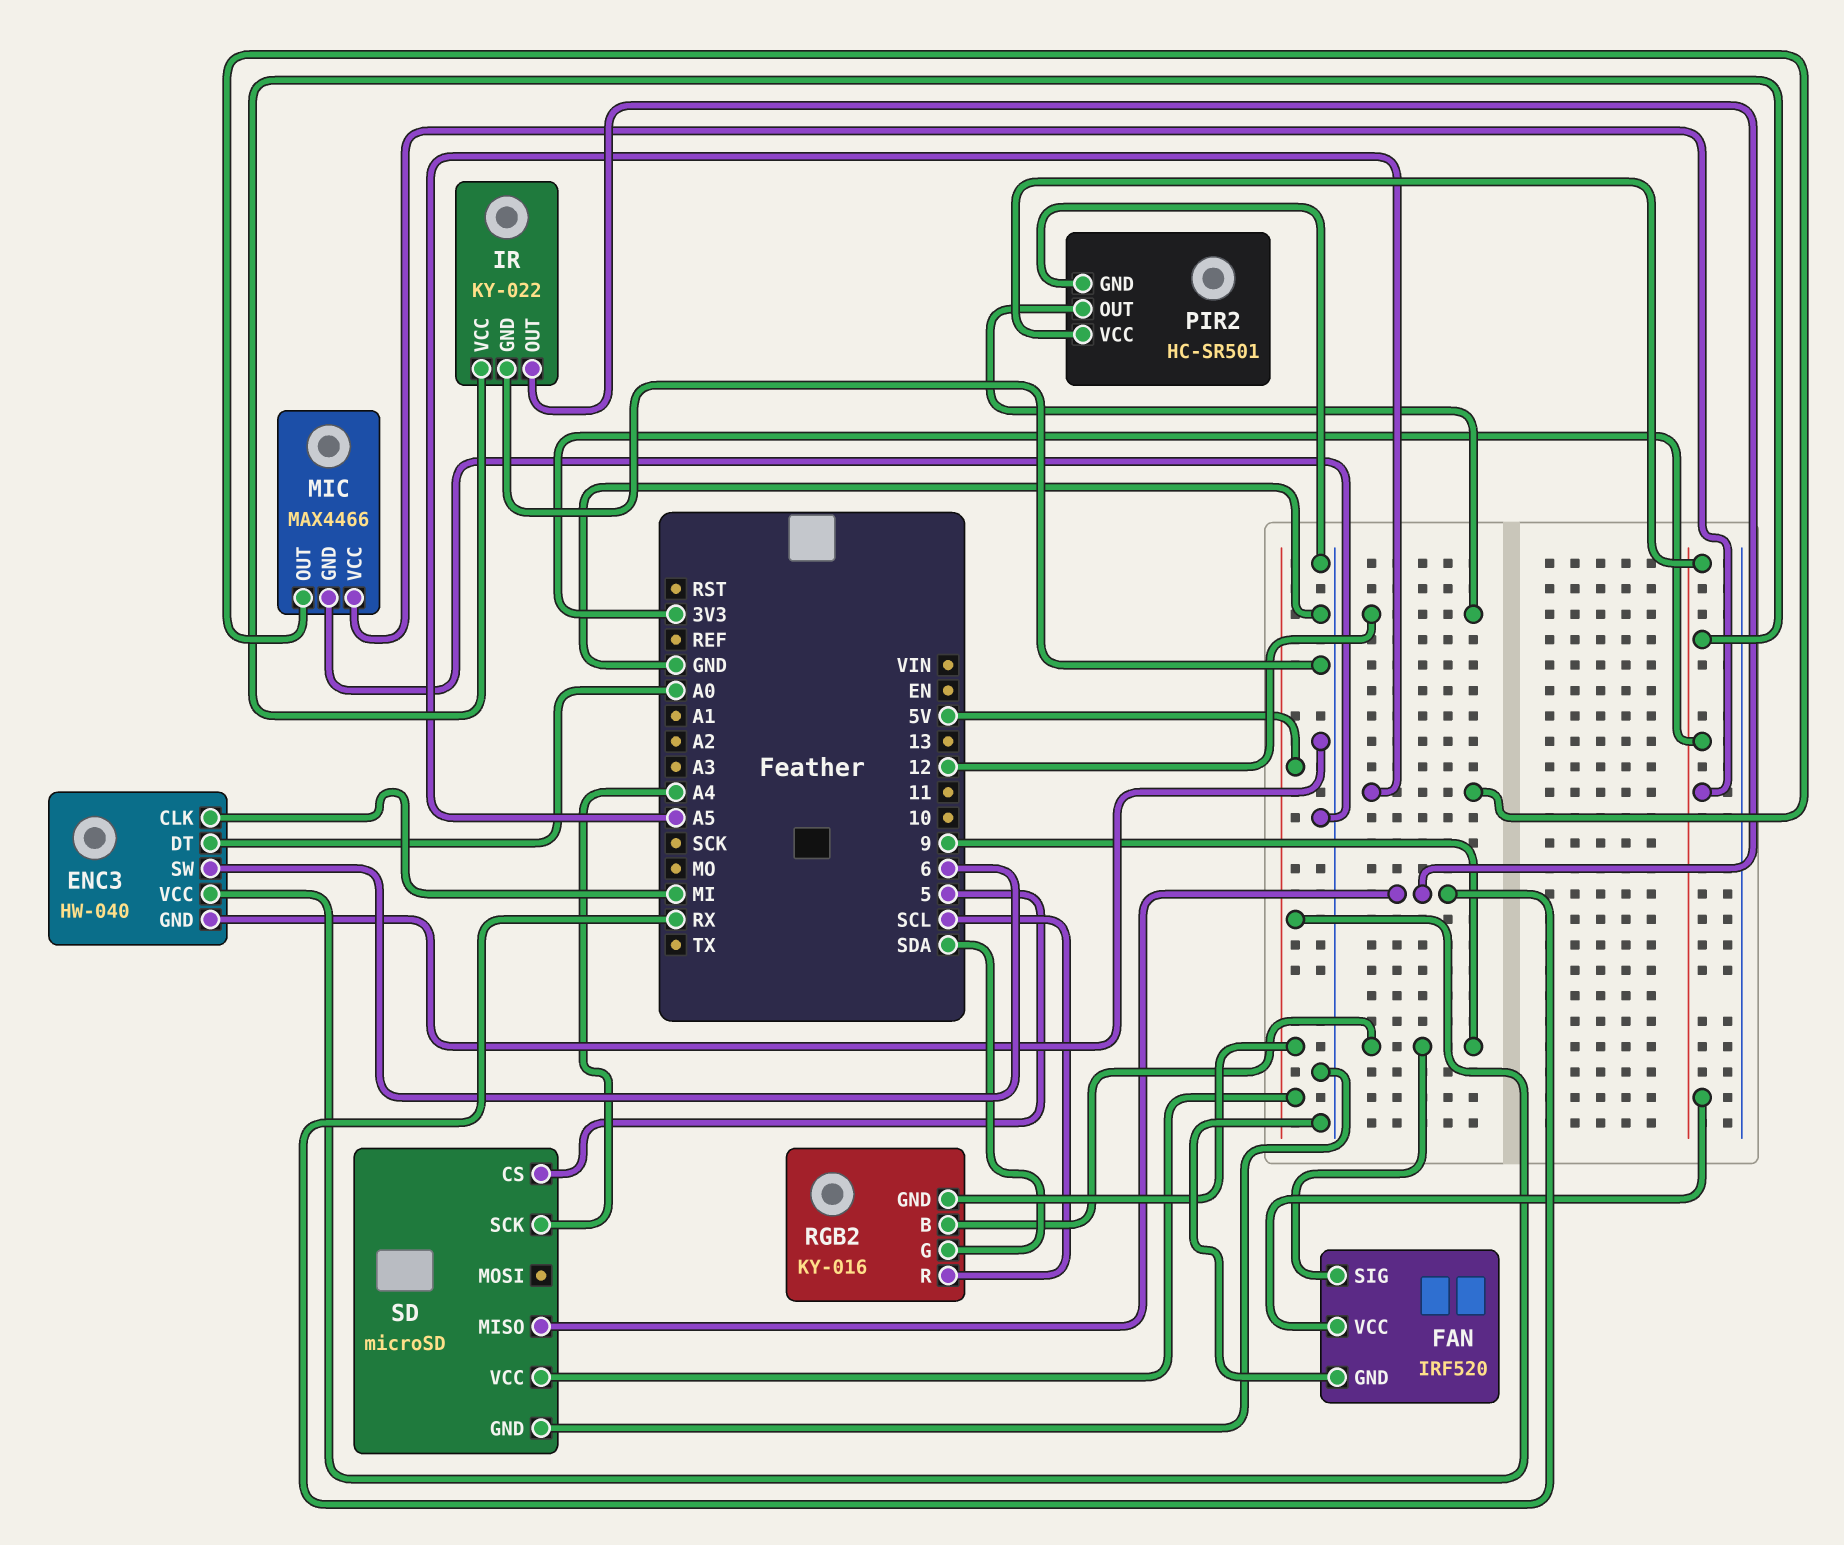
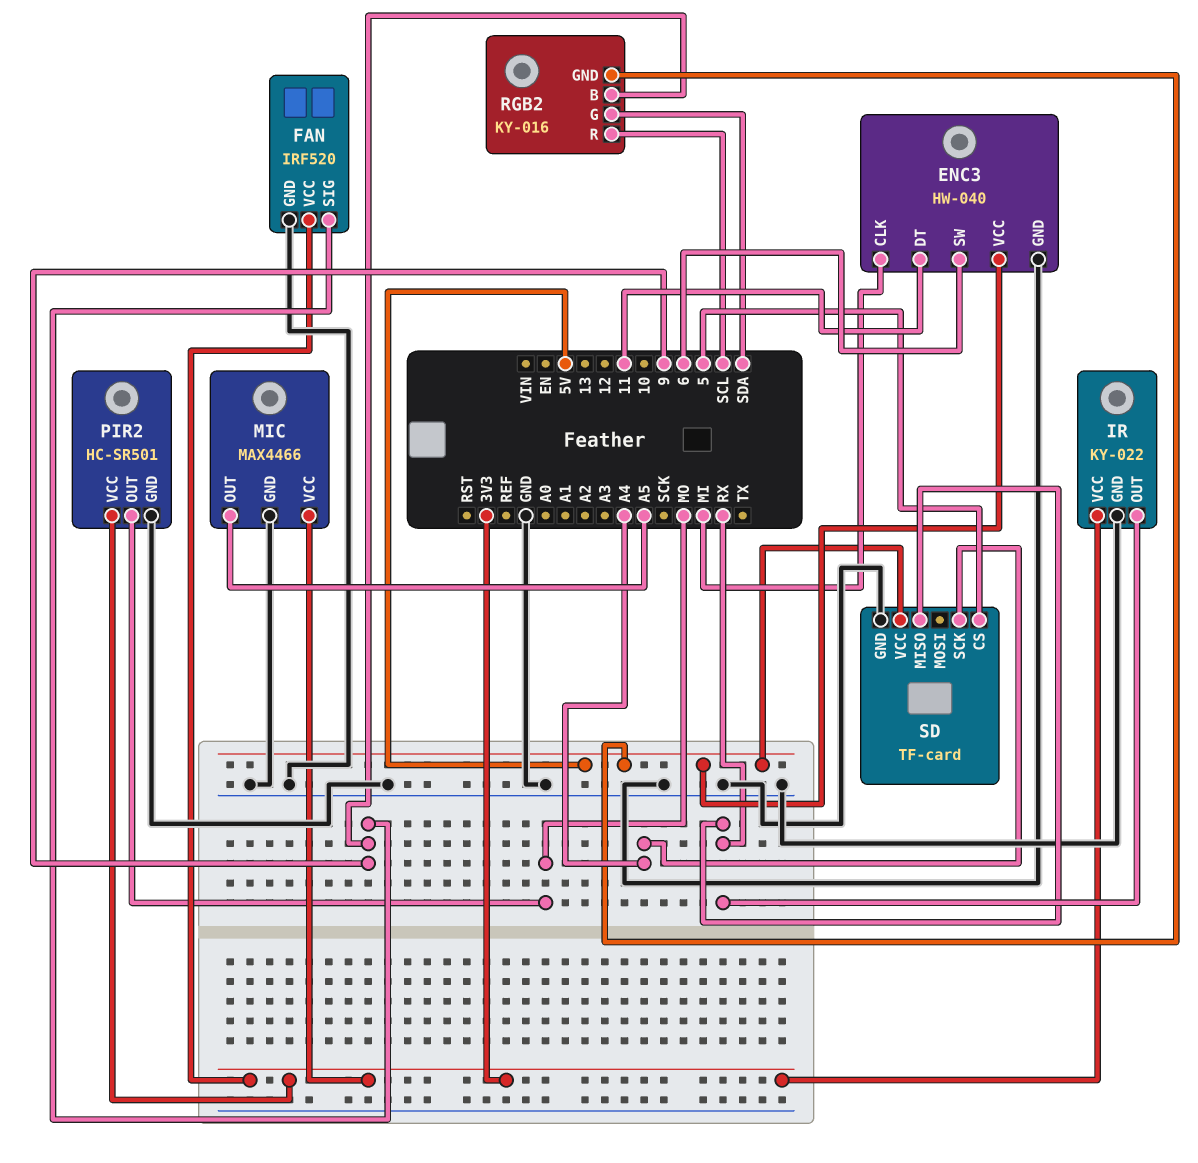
ENC3 pin DT: A0 -> 11
PIR2 pin OUT: 12 -> MO
SD: microSD -> TF-card

